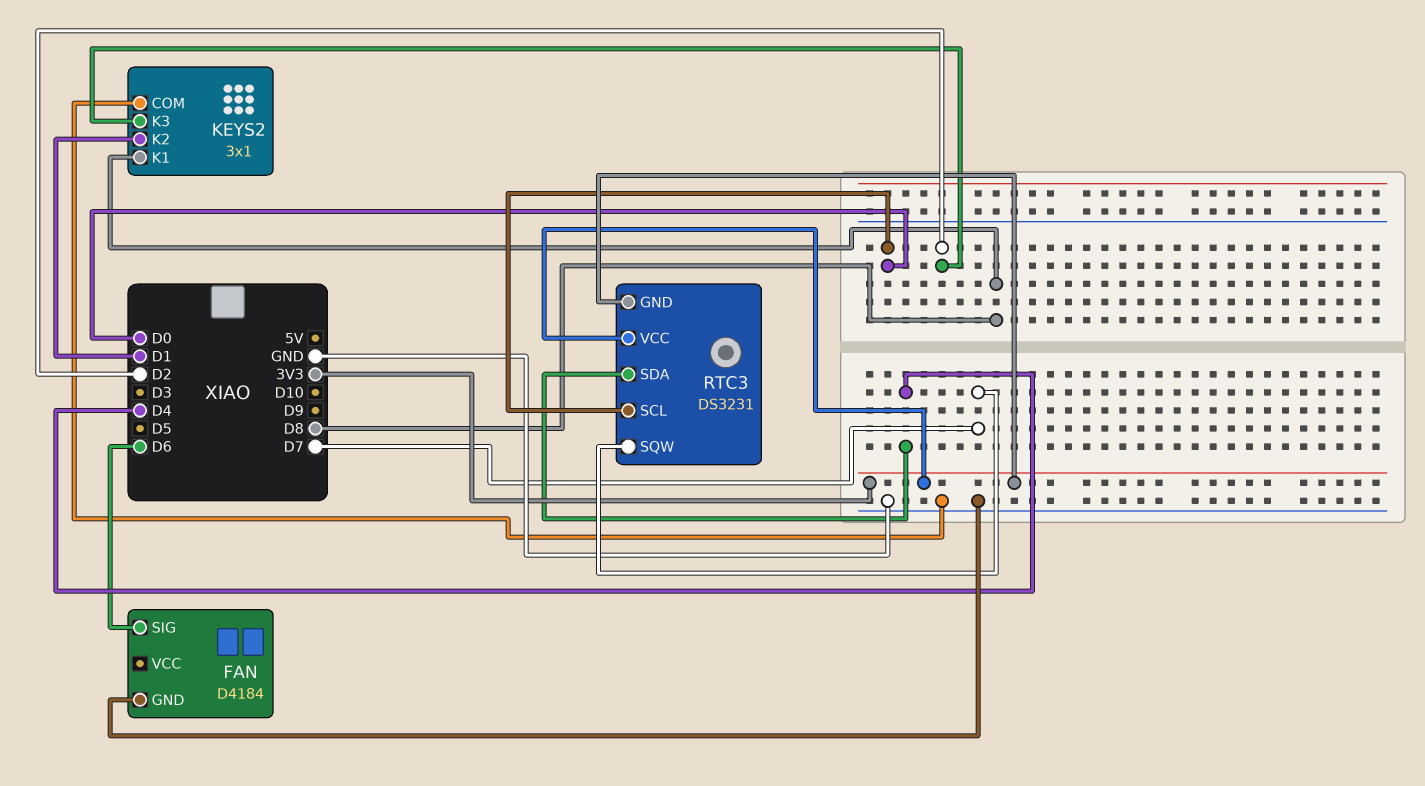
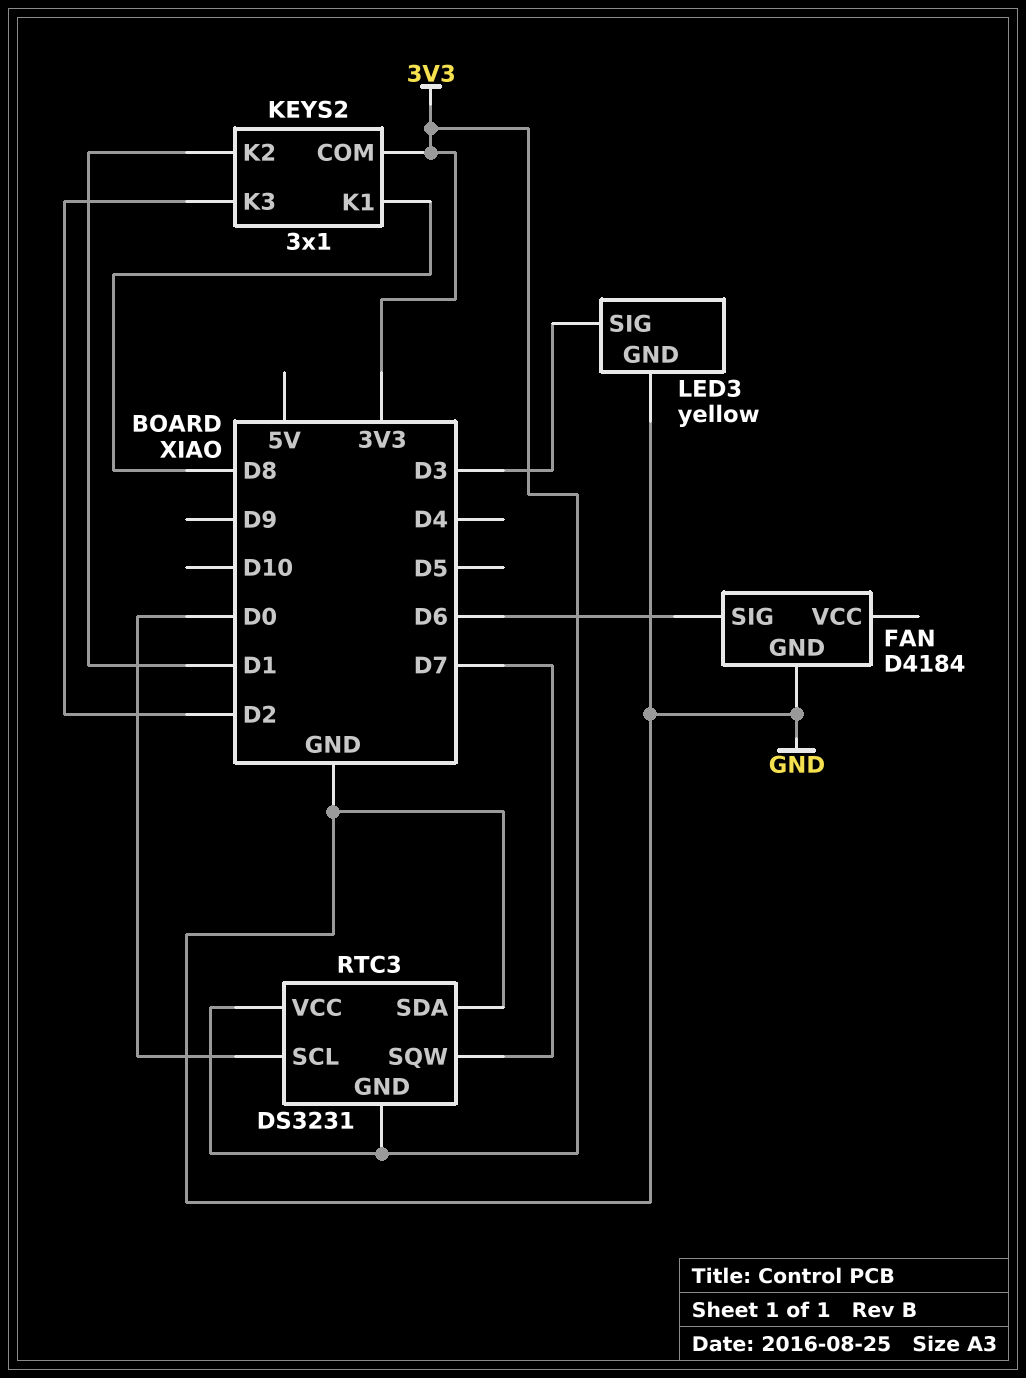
KEYS2 pin COM: GND -> 3V3
LED3: none -> yellow
LED3 pin GND: none -> GND
LED3 pin SIG: none -> D3
RTC3 pin SDA: D4 -> GND

